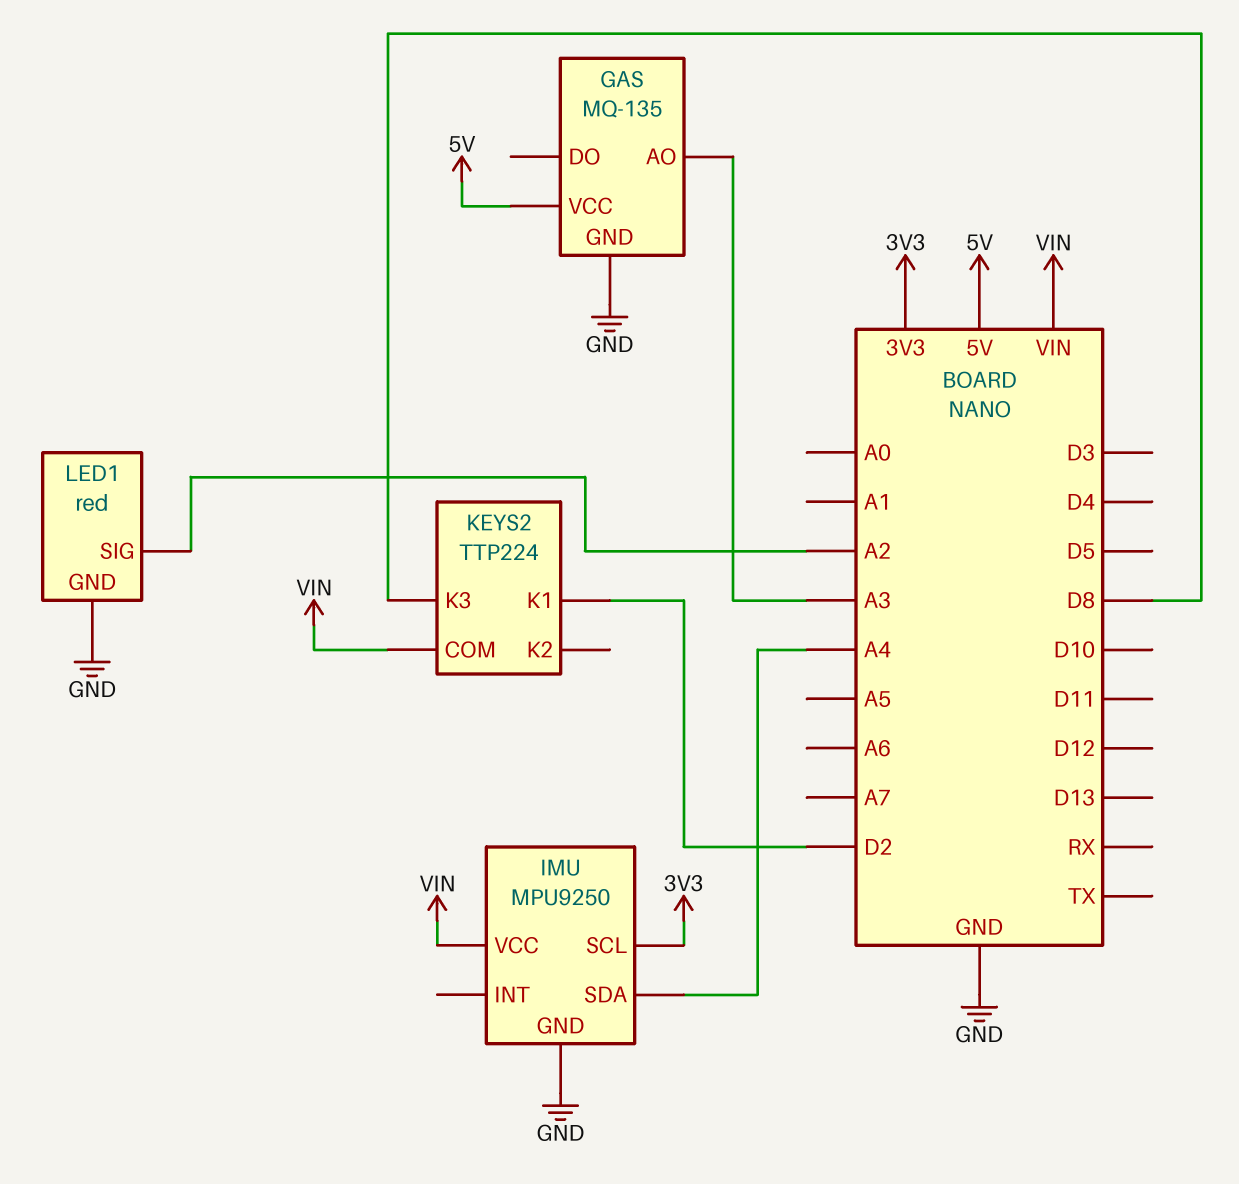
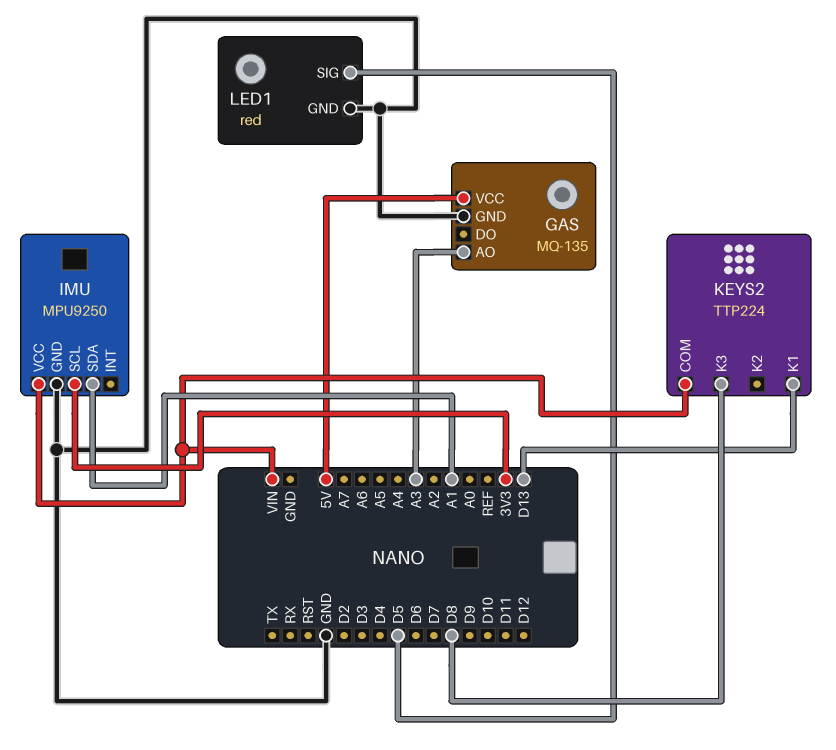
IMU pin SDA: A4 -> A1
KEYS2 pin K1: D2 -> D13
LED1 pin SIG: A2 -> D5

